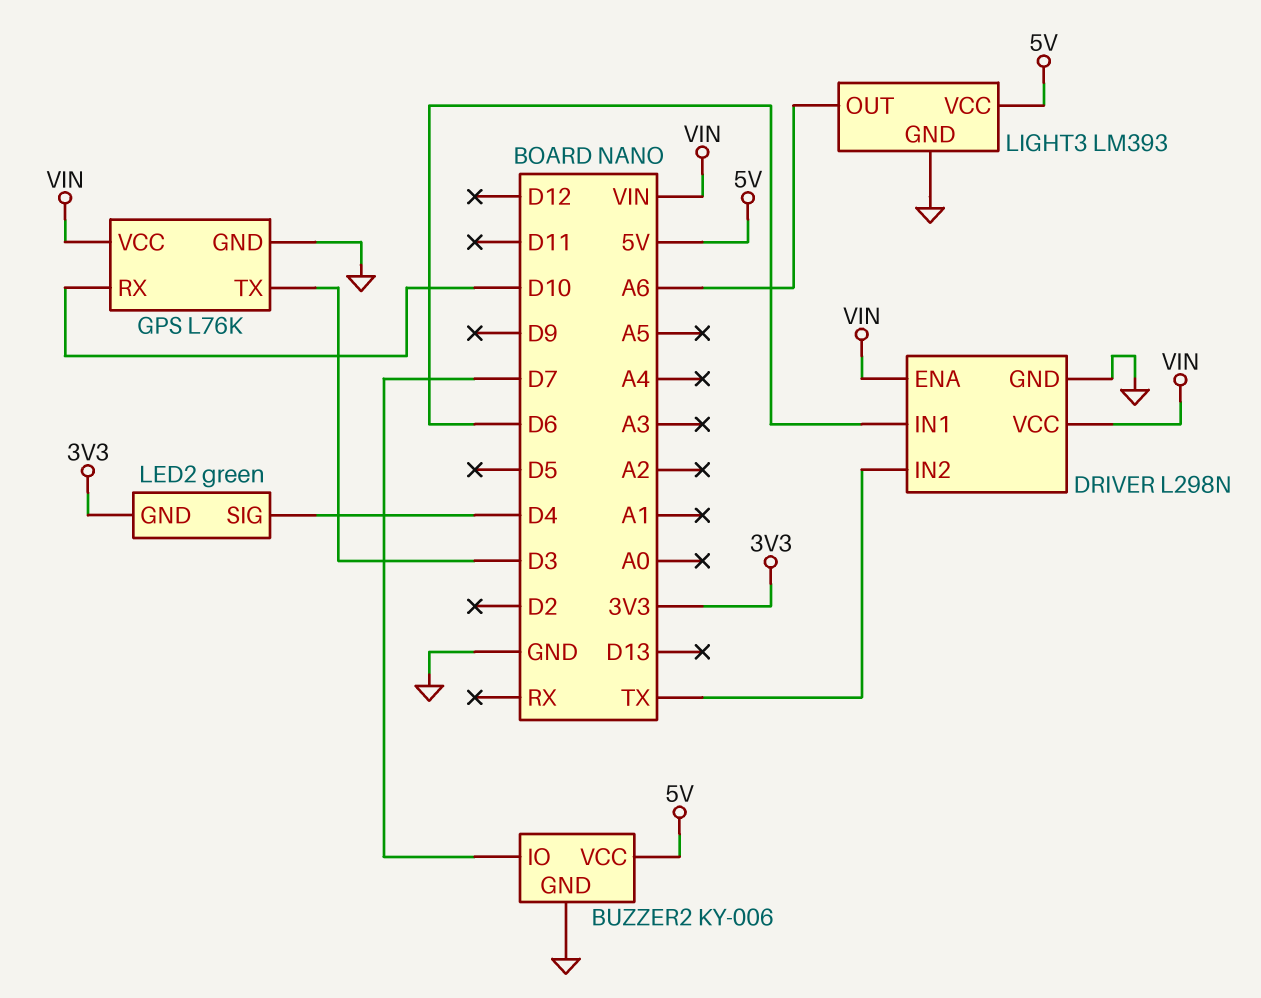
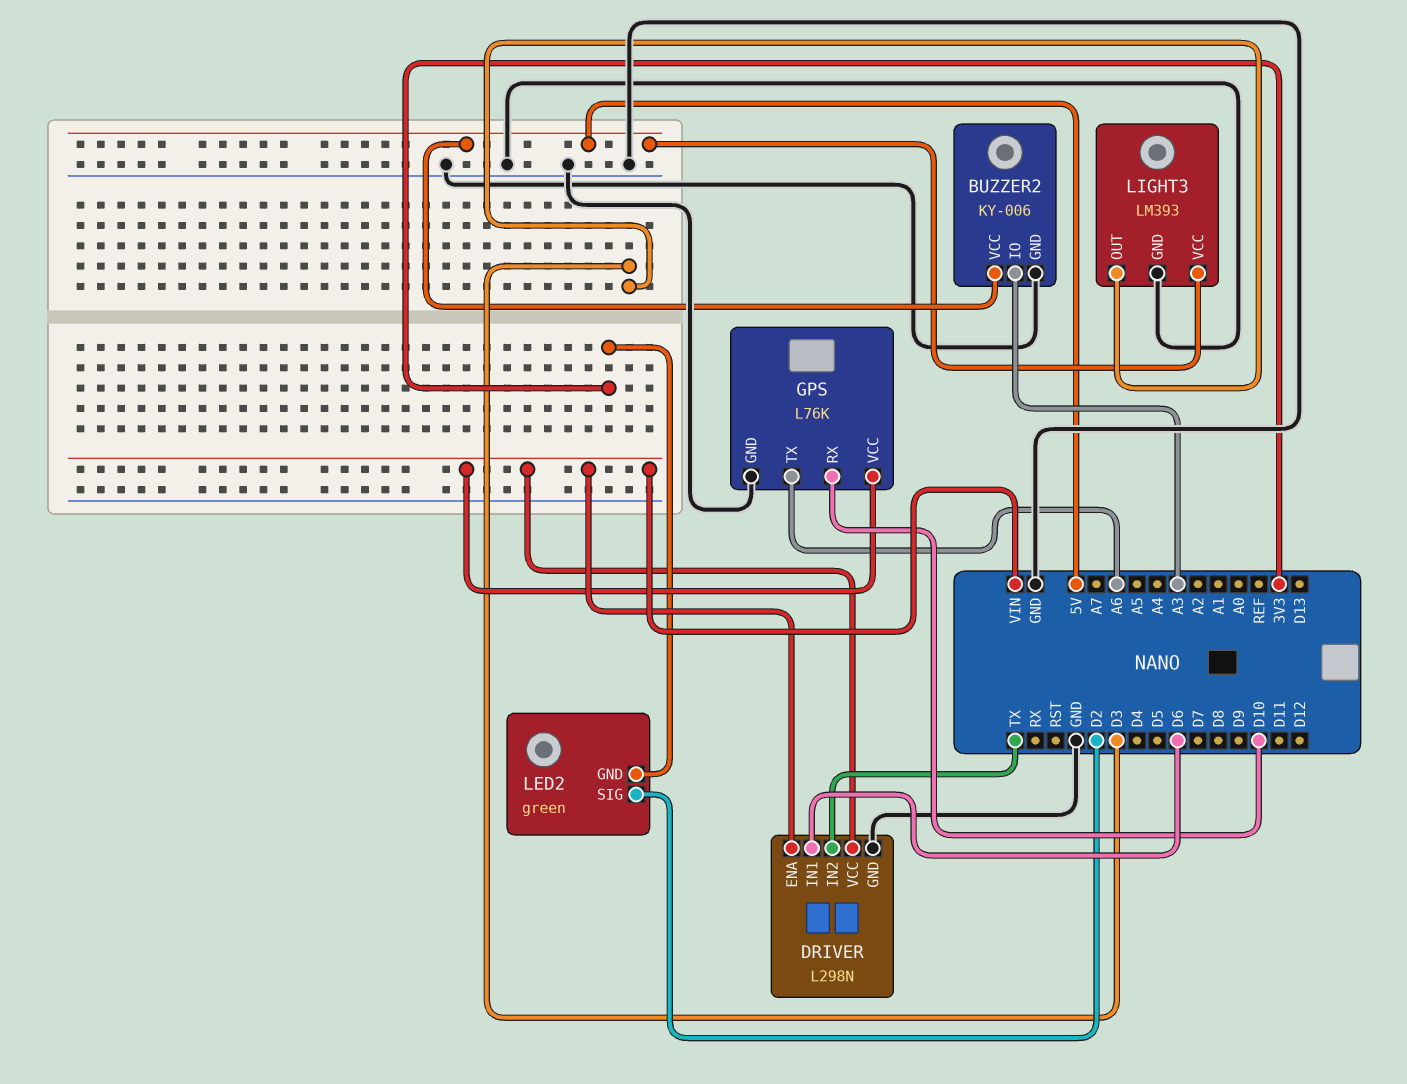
BUZZER2 pin IO: D7 -> A3
GPS pin TX: D3 -> A6
LED2 pin SIG: D4 -> D2
LIGHT3 pin OUT: A6 -> D3

